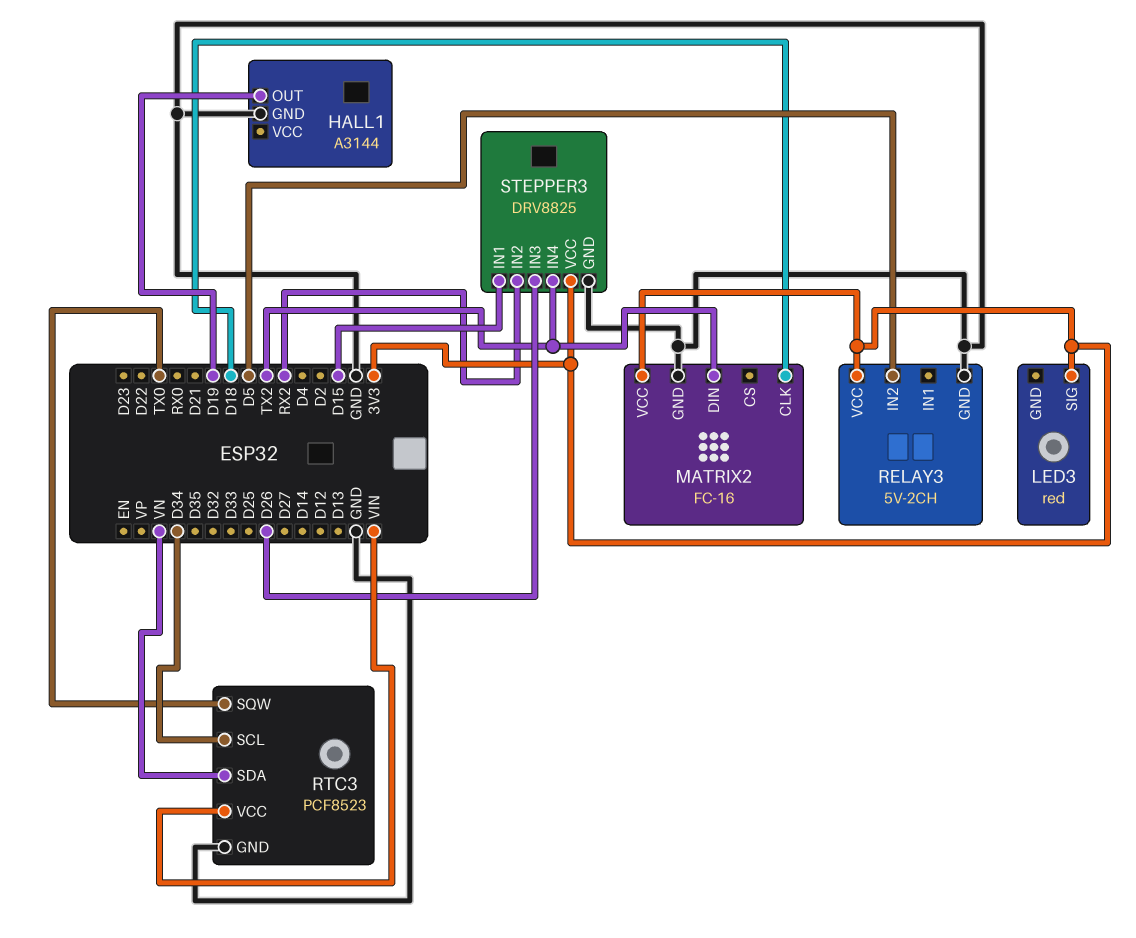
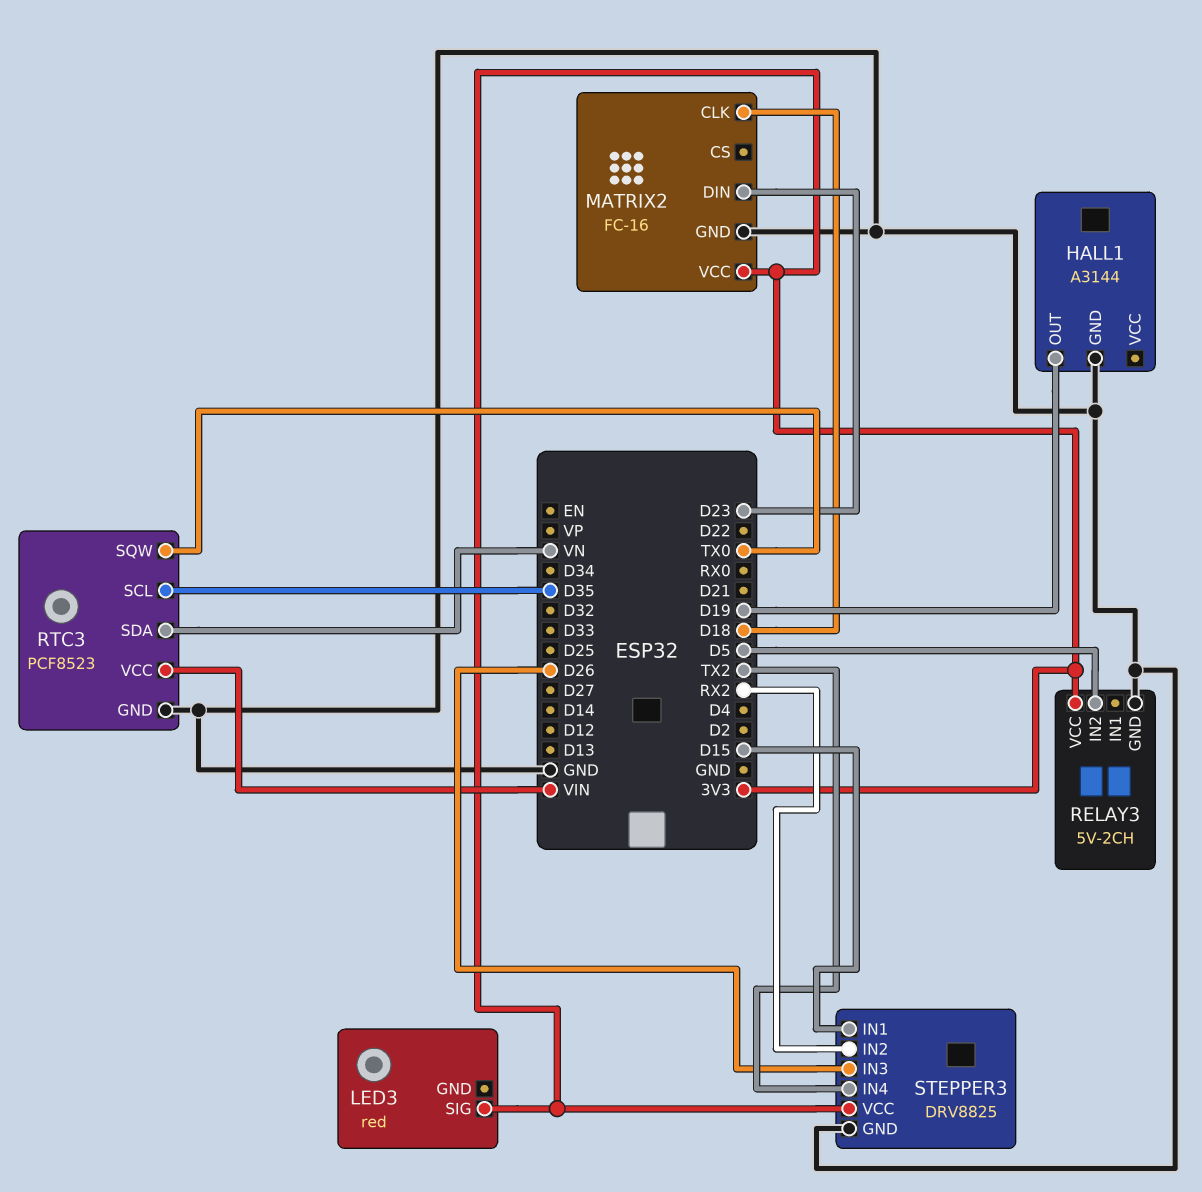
MATRIX2 pin DIN: TX2 -> D23
RTC3 pin SCL: D34 -> D35

